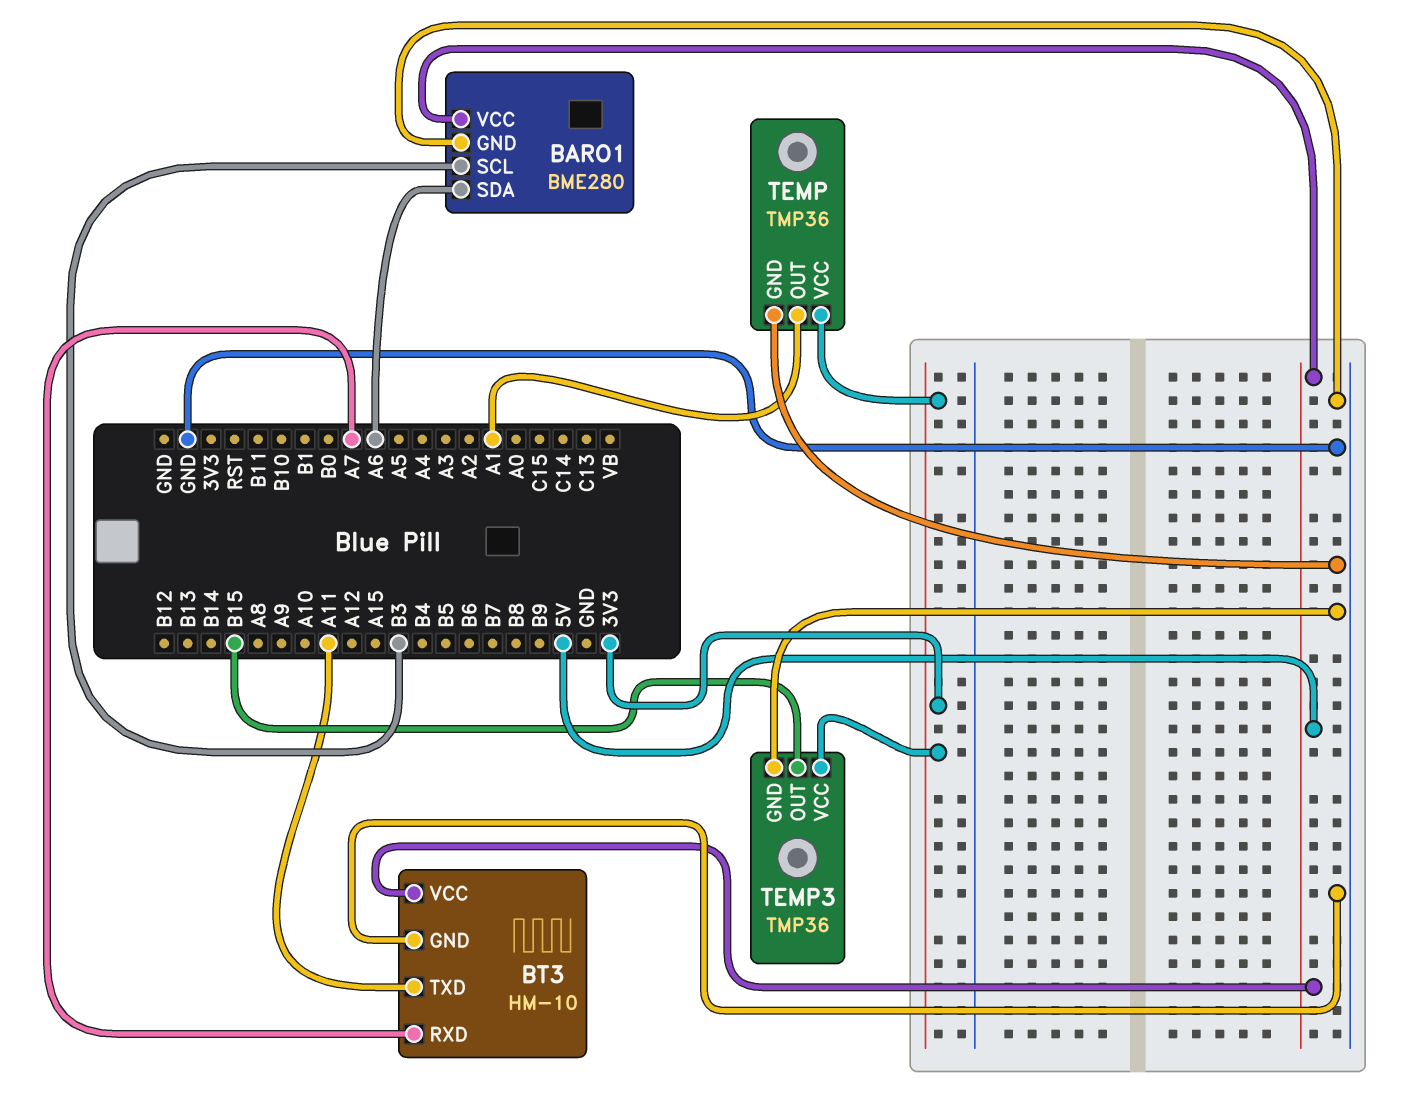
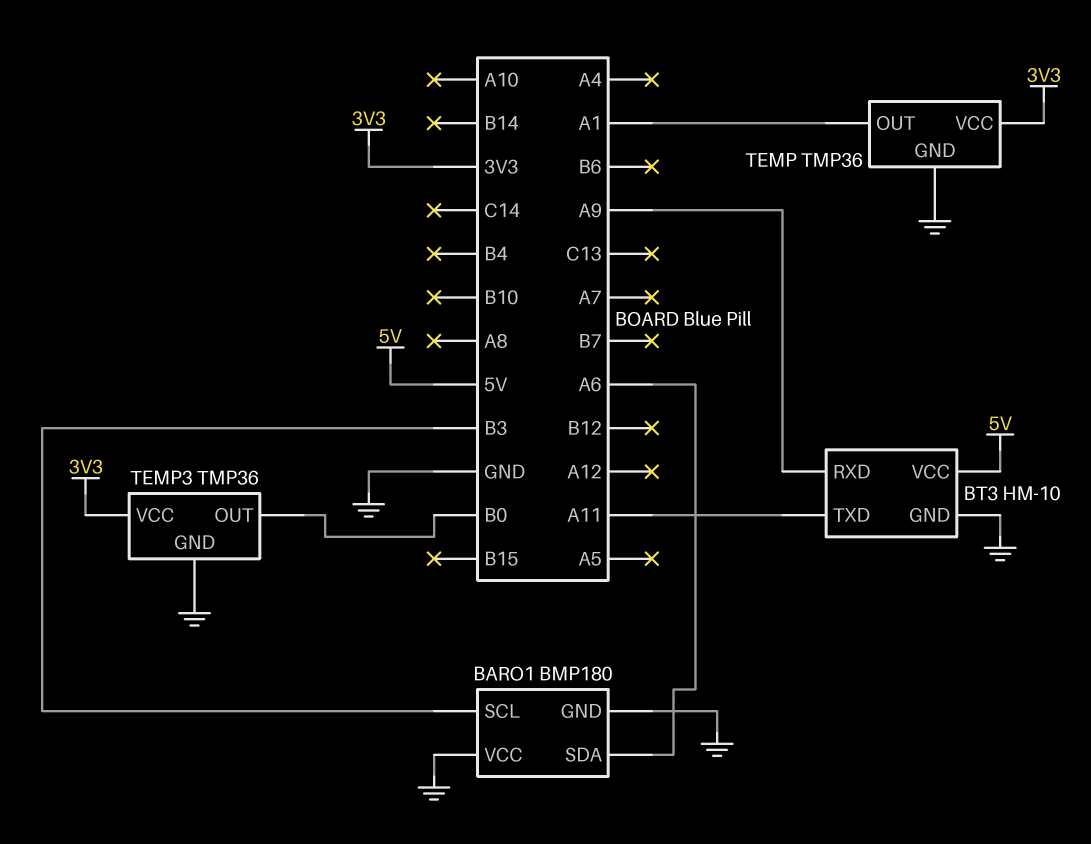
BARO1: BME280 -> BMP180
BARO1 pin VCC: 5V -> GND
BT3 pin RXD: A7 -> A9
TEMP3 pin OUT: B15 -> B0

